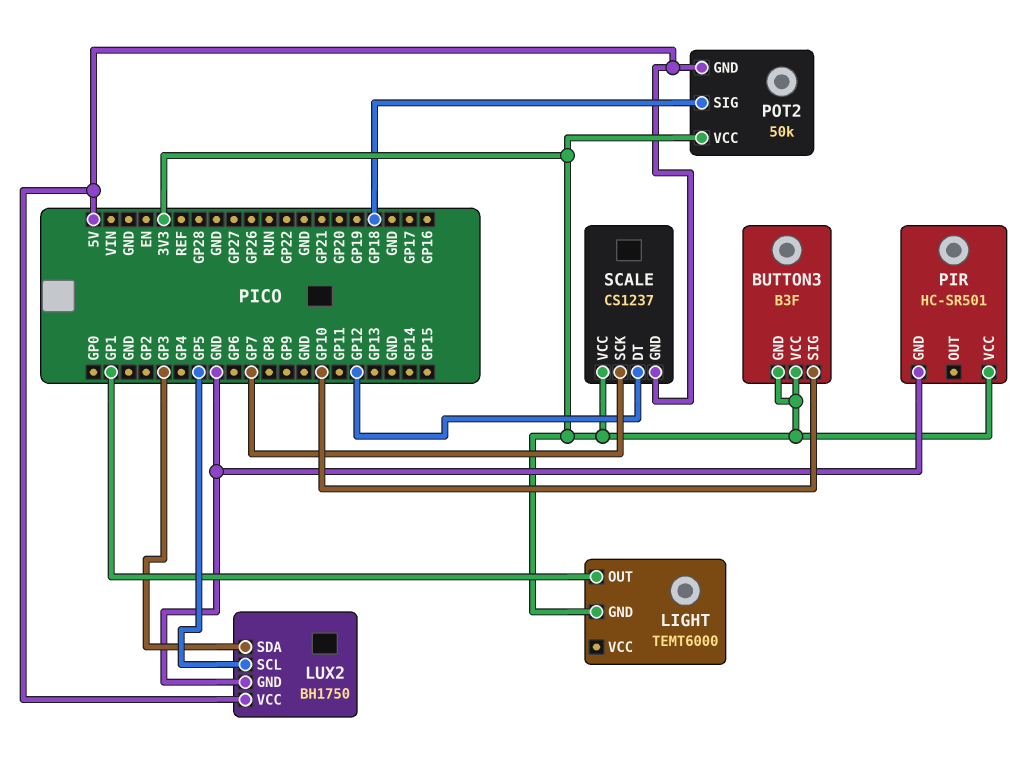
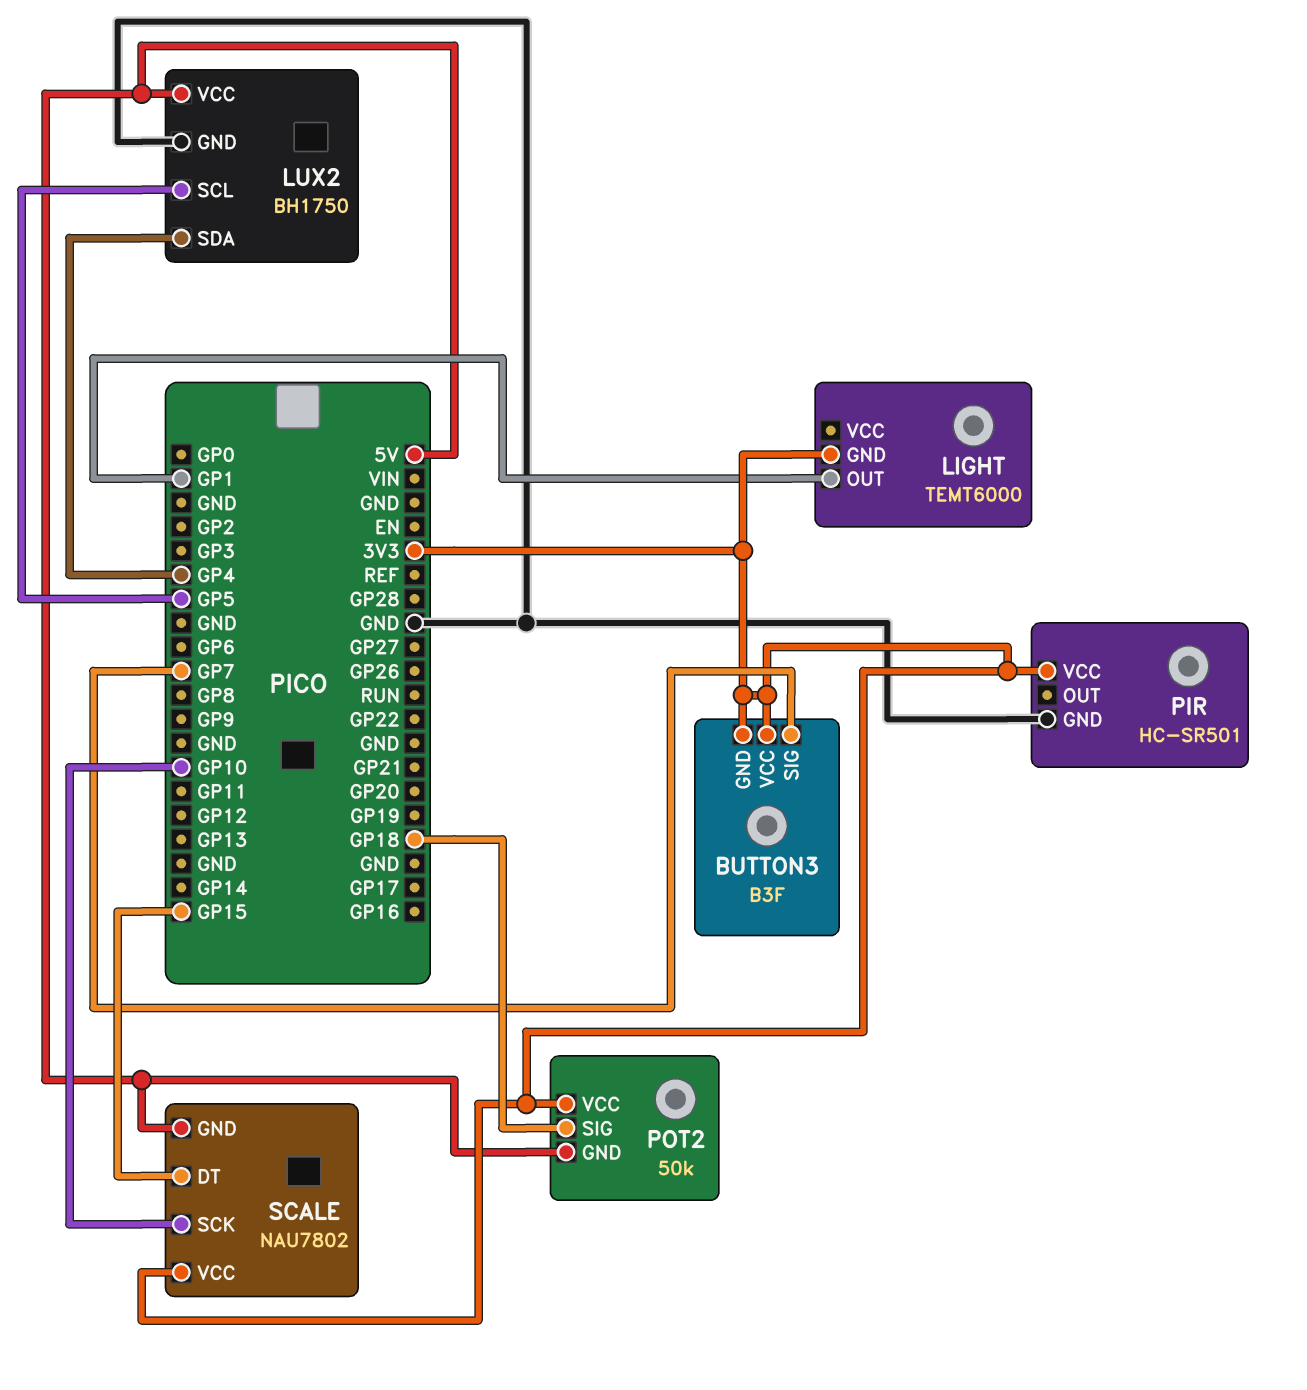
BUTTON3 pin SIG: GP10 -> GP7
LUX2 pin SDA: GP3 -> GP4
SCALE: CS1237 -> NAU7802
SCALE pin DT: GP12 -> GP15
SCALE pin SCK: GP7 -> GP10

